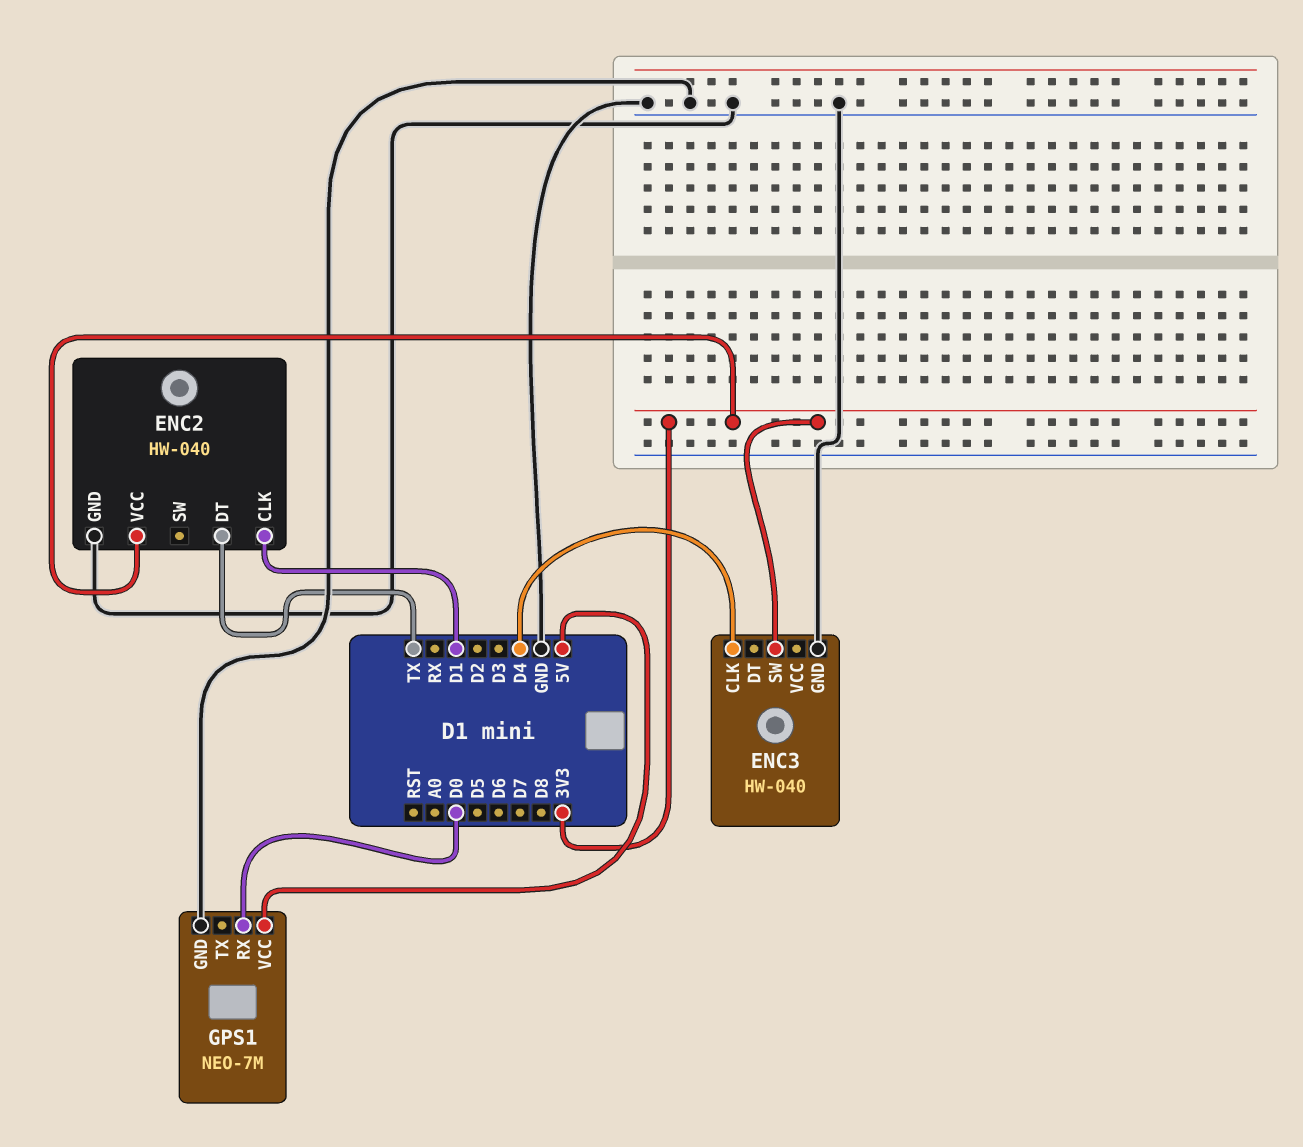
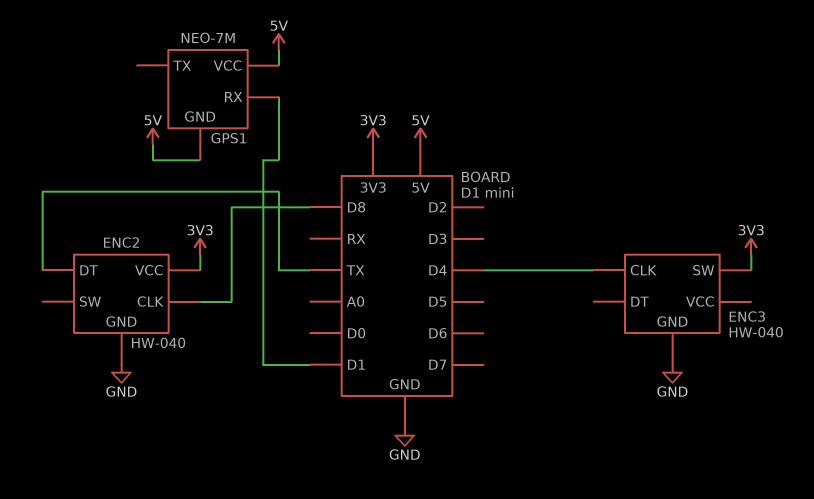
ENC2 pin CLK: D1 -> D8
GPS1 pin GND: GND -> 5V
GPS1 pin RX: D0 -> D1

